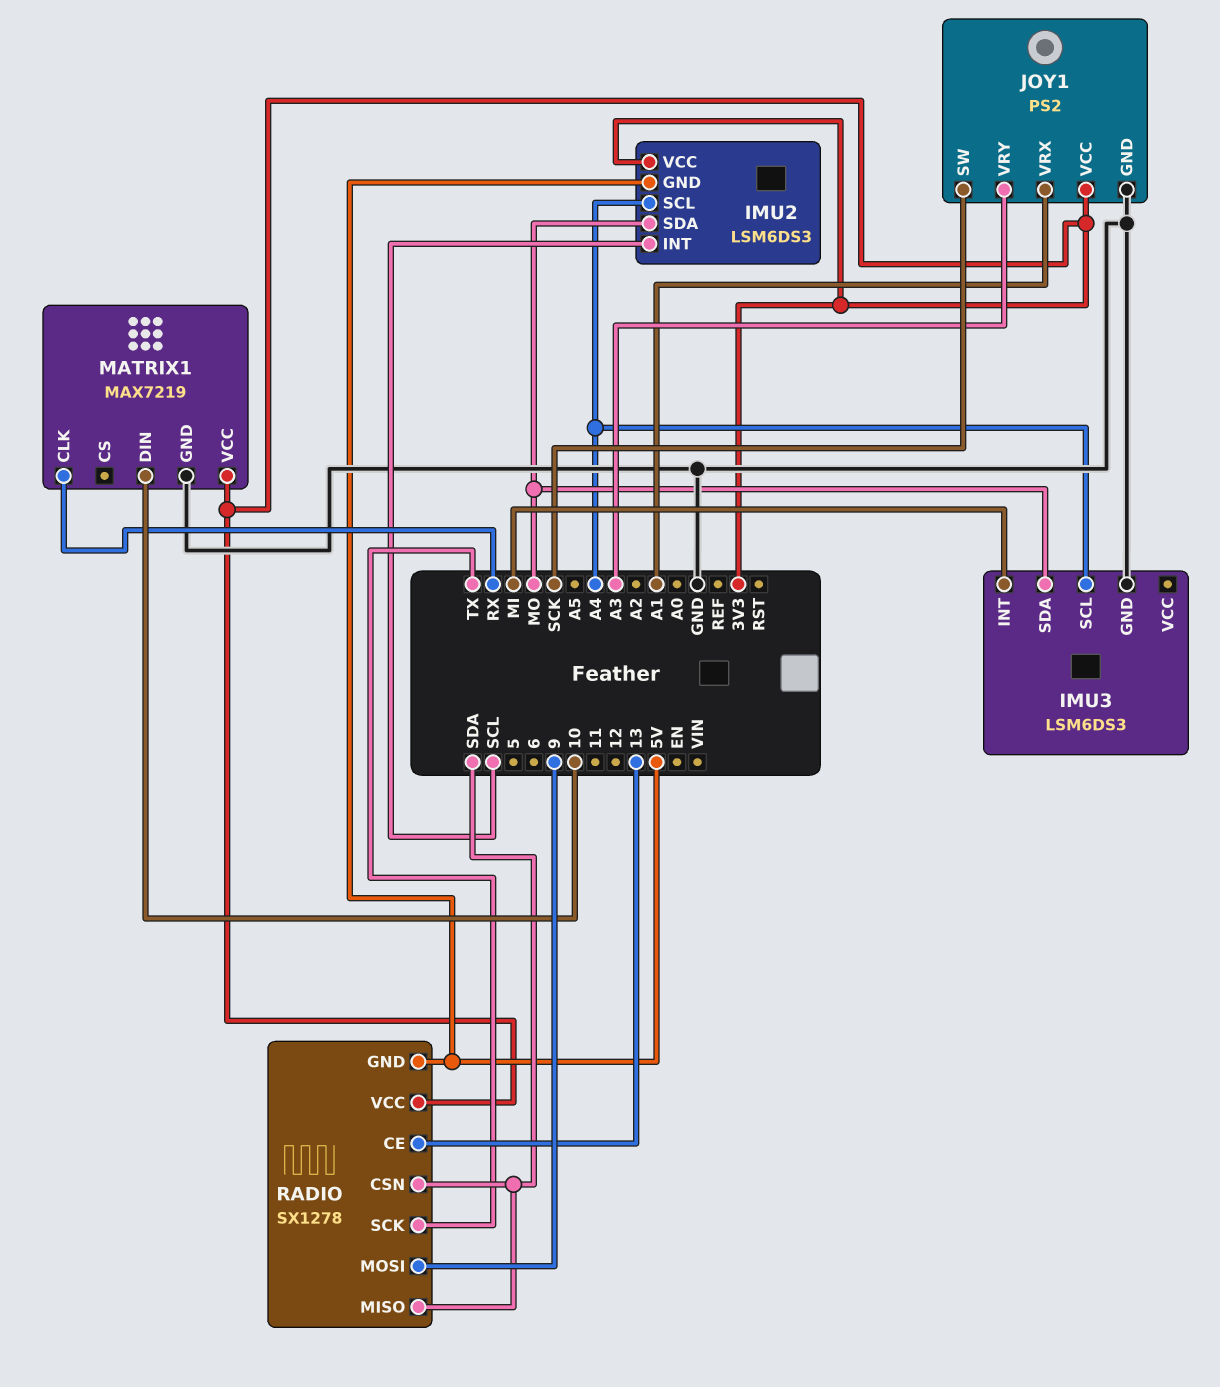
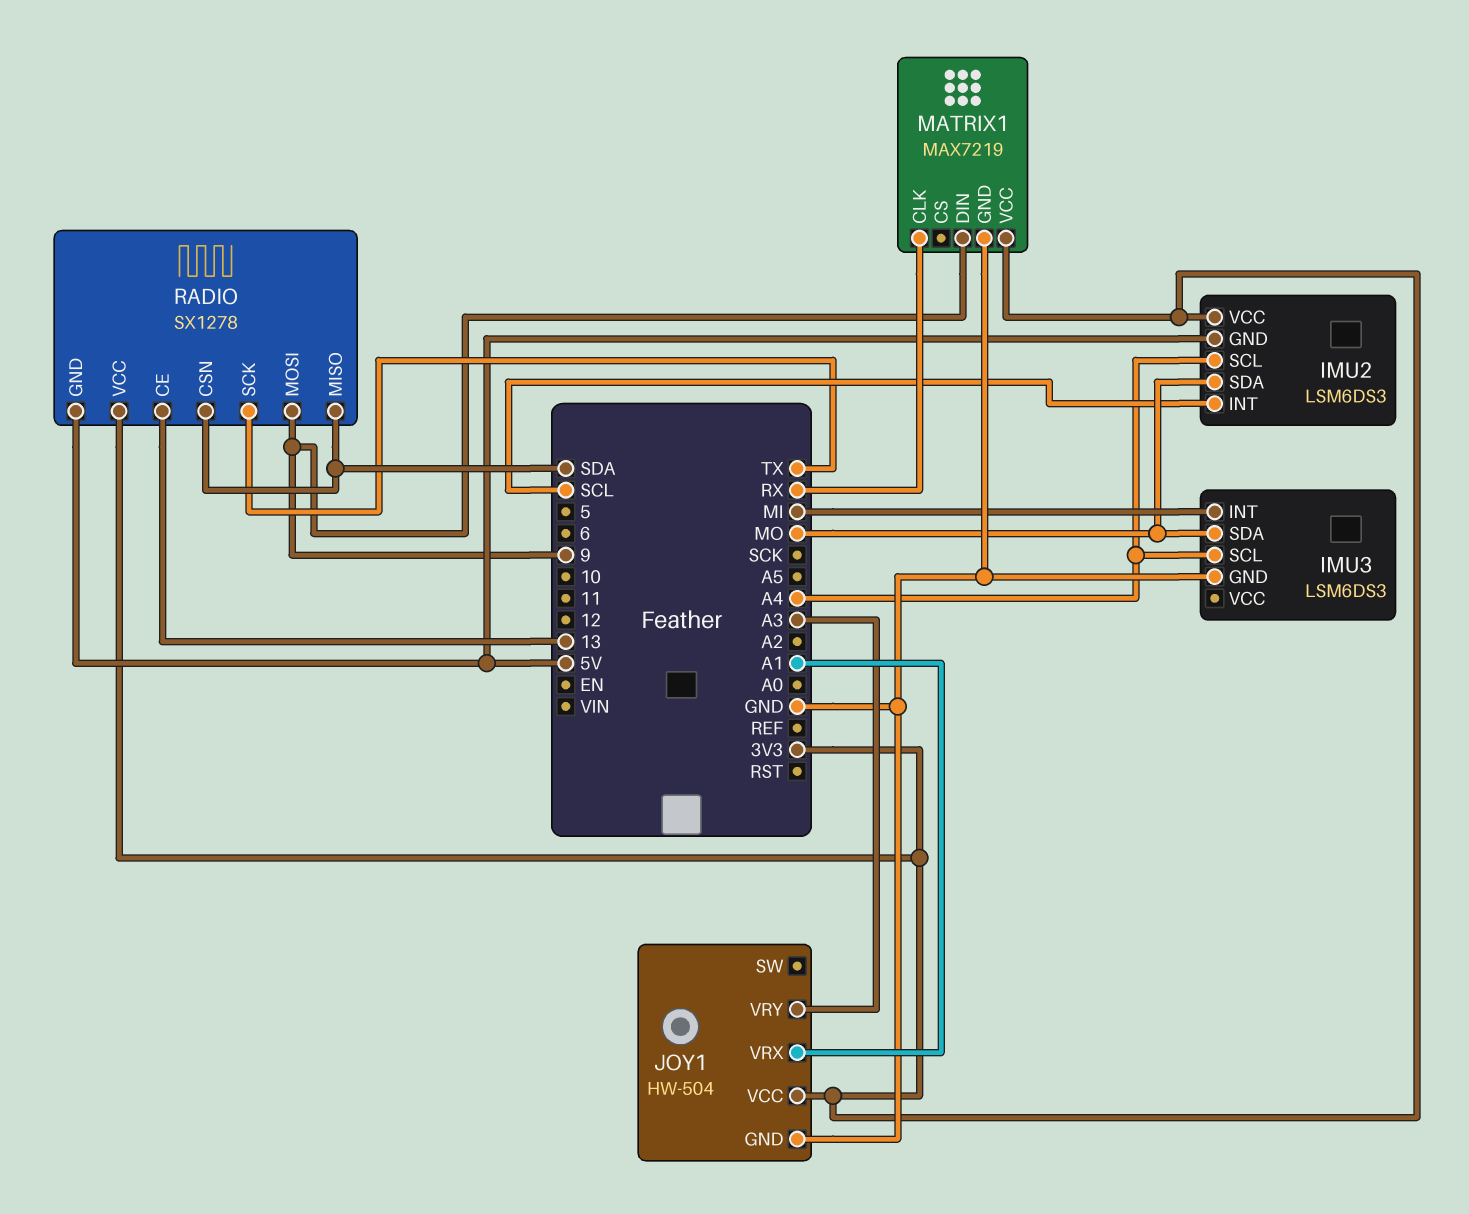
JOY1: PS2 -> HW-504
JOY1 pin SW: SCK -> none
MATRIX1 pin DIN: 10 -> 9

